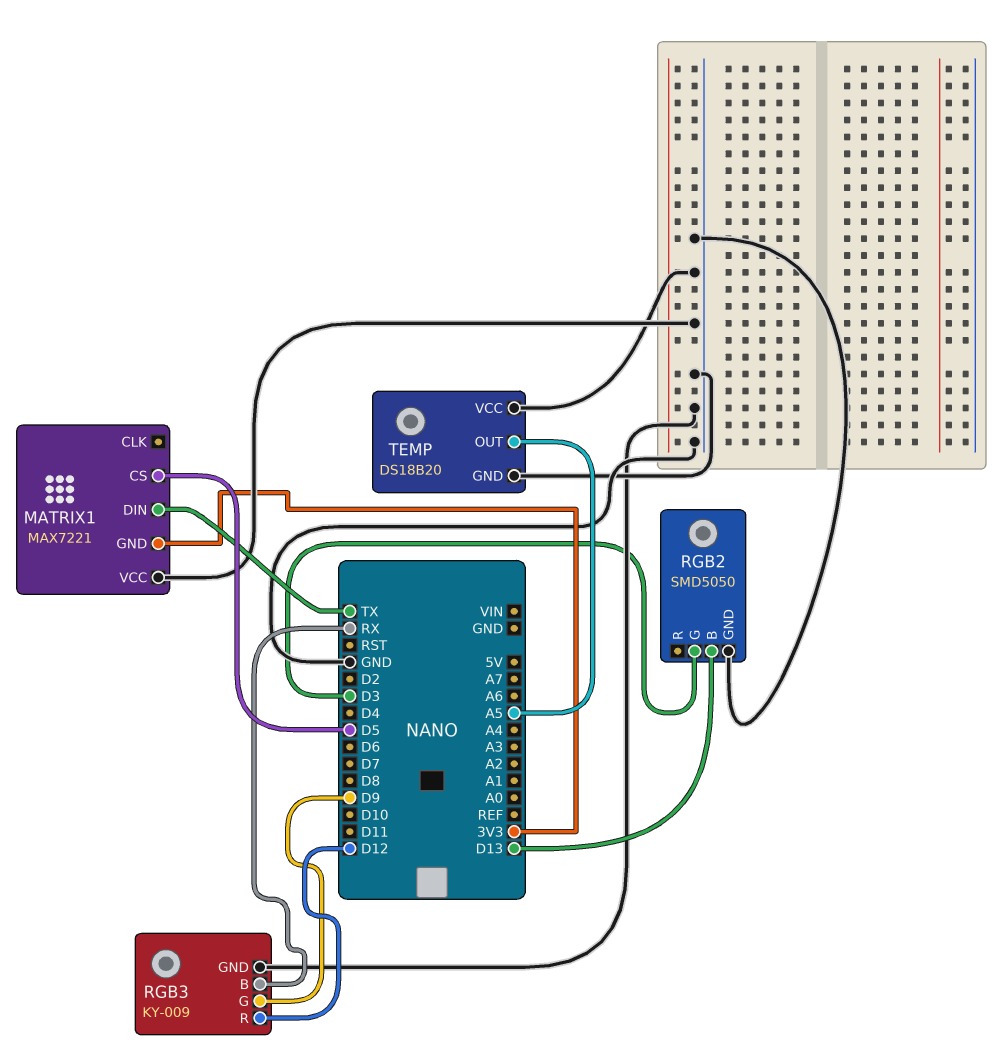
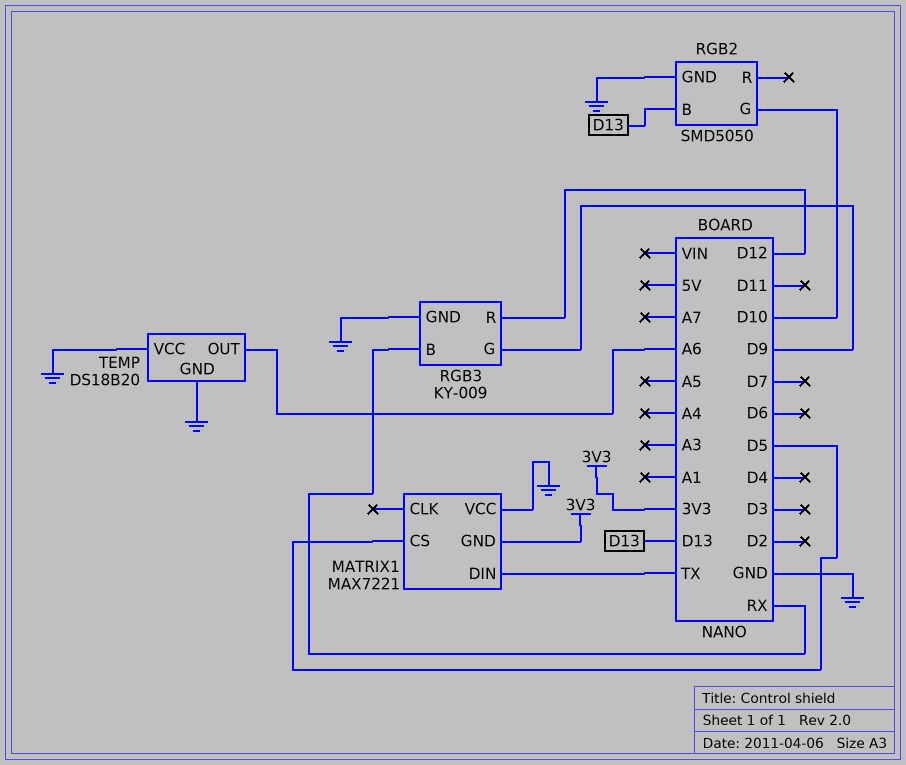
RGB2 pin G: D3 -> D10
TEMP pin OUT: A5 -> A6

